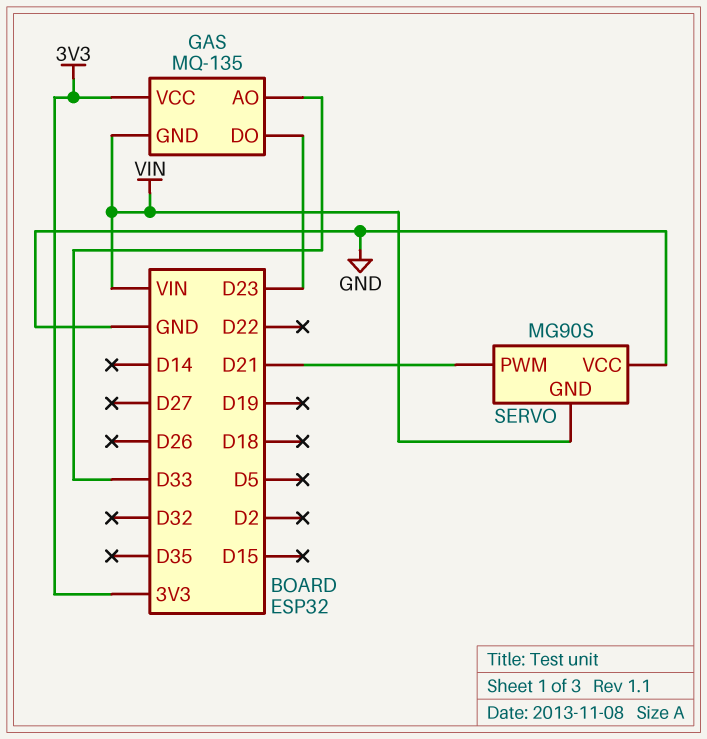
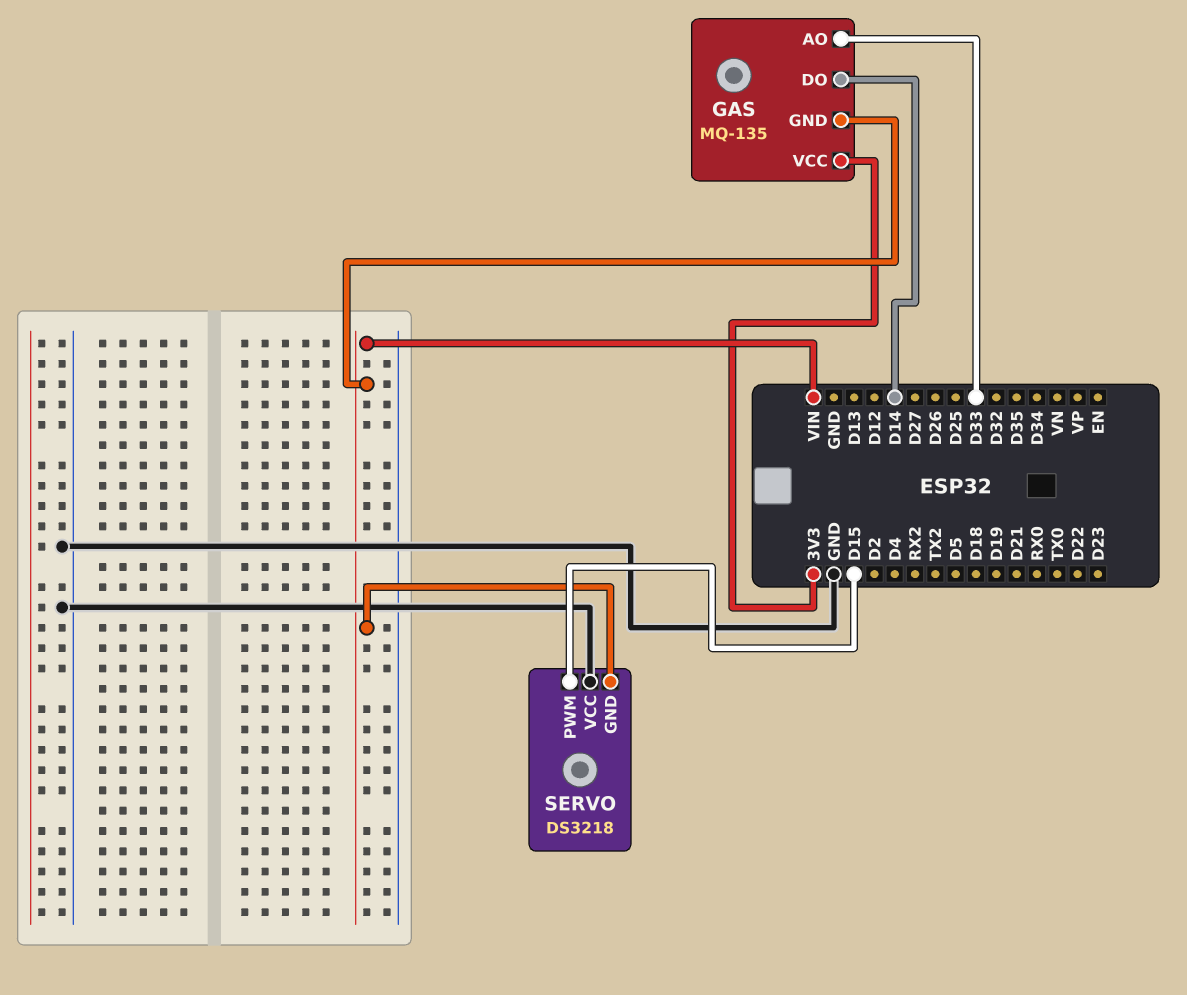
GAS pin DO: D23 -> D14
SERVO: MG90S -> DS3218
SERVO pin PWM: D21 -> D15

